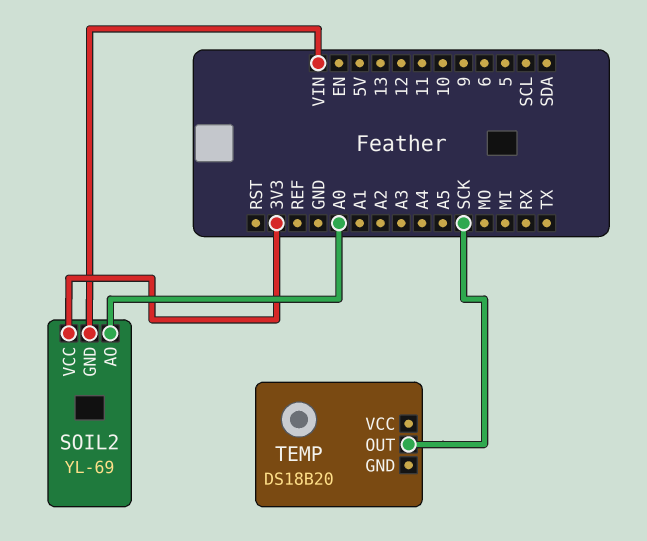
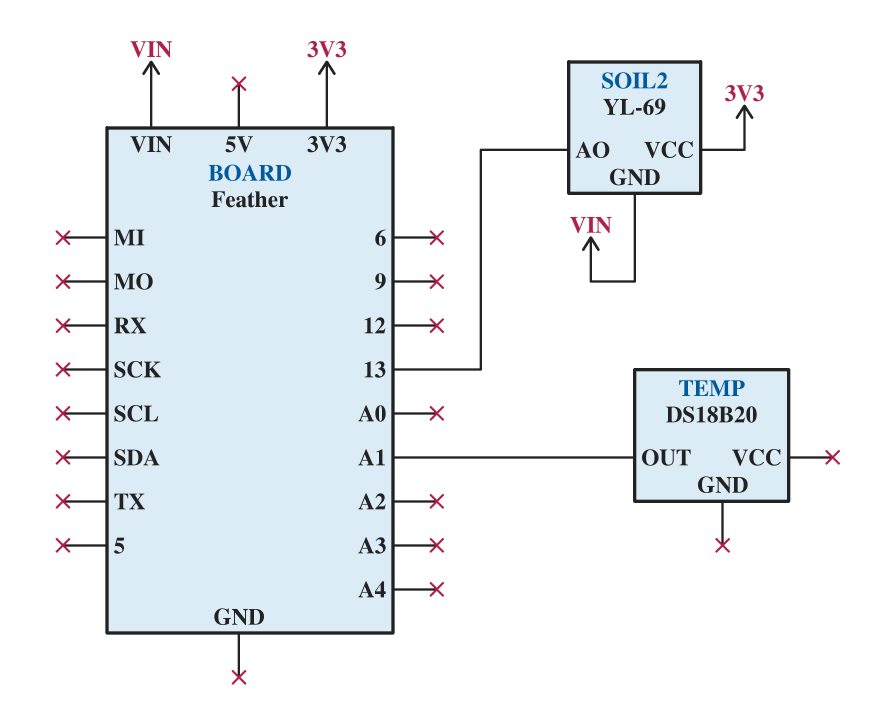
SOIL2 pin AO: A0 -> 13
TEMP pin OUT: SCK -> A1

